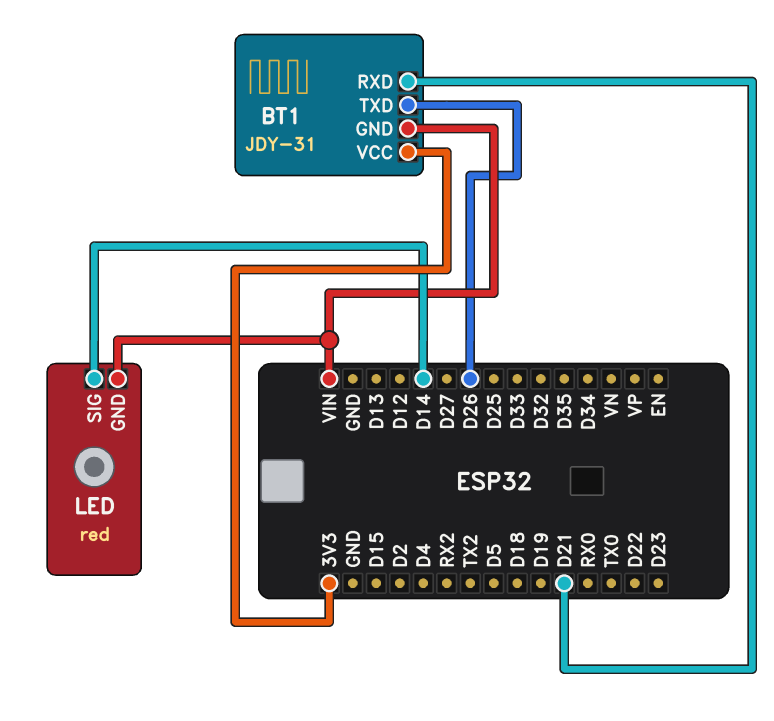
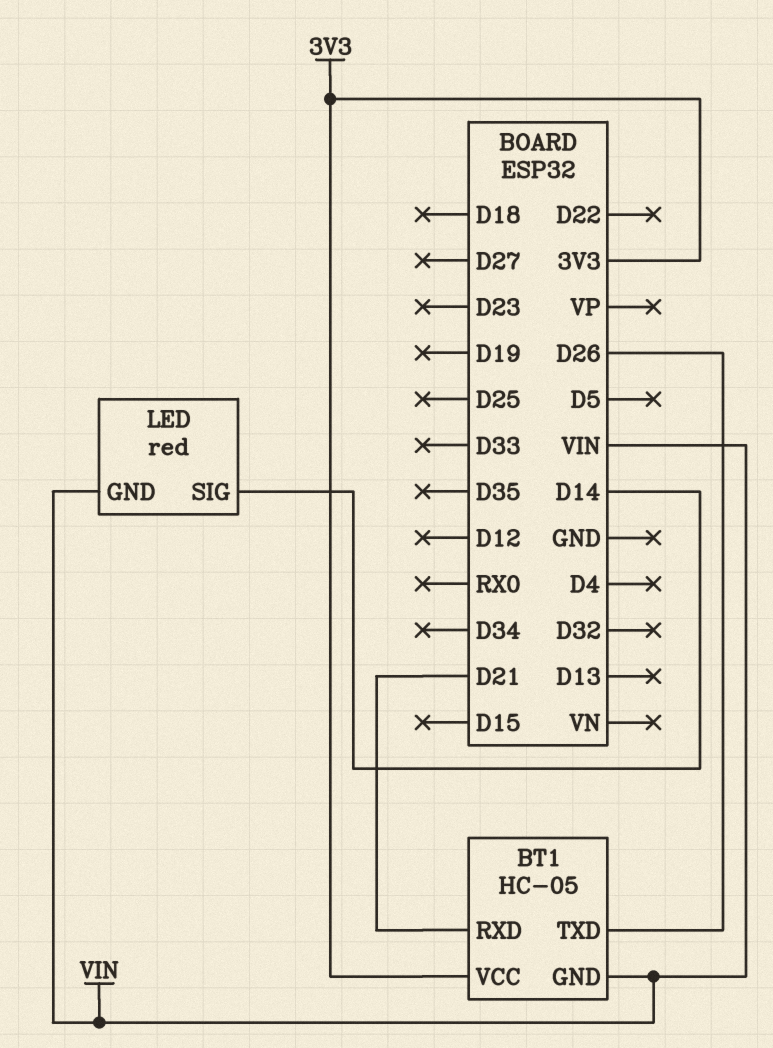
BT1: JDY-31 -> HC-05

